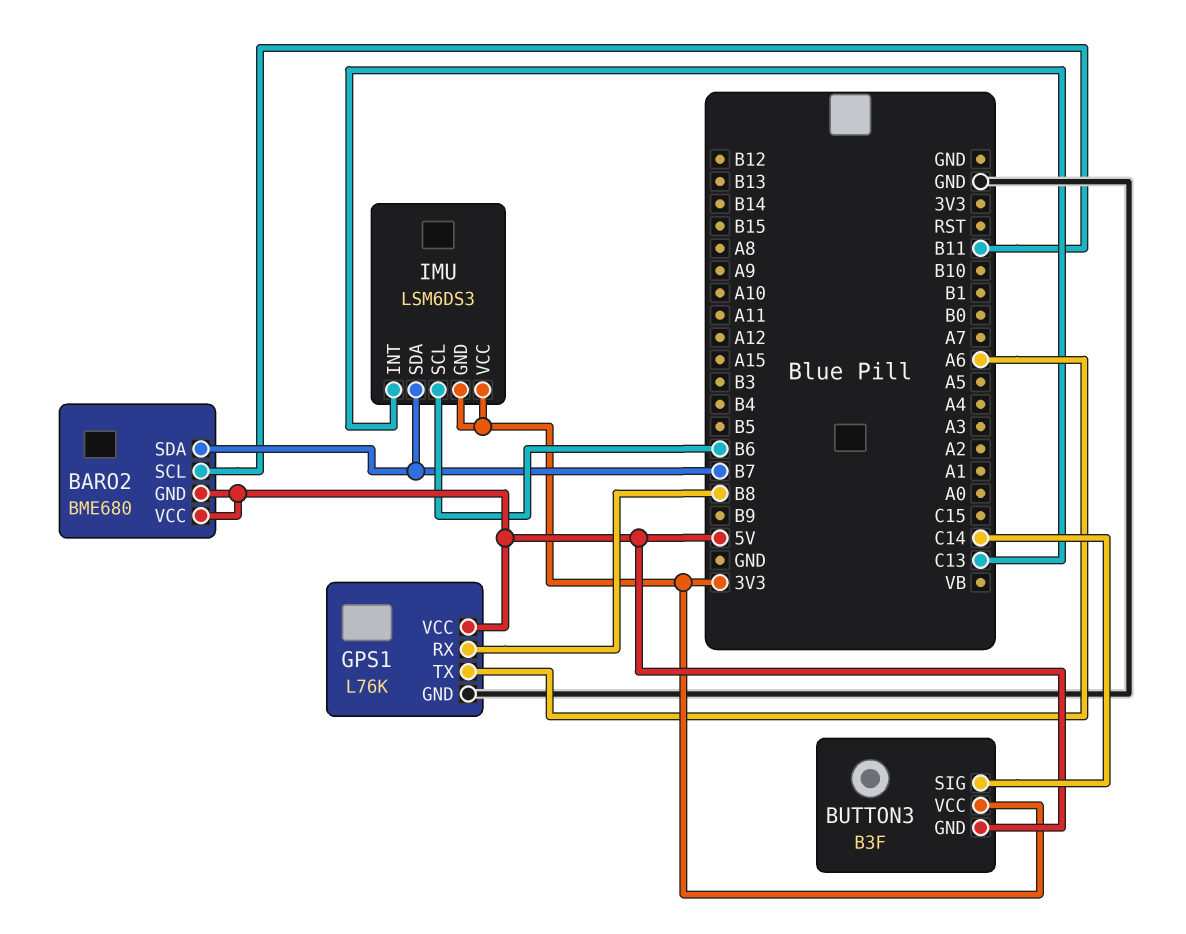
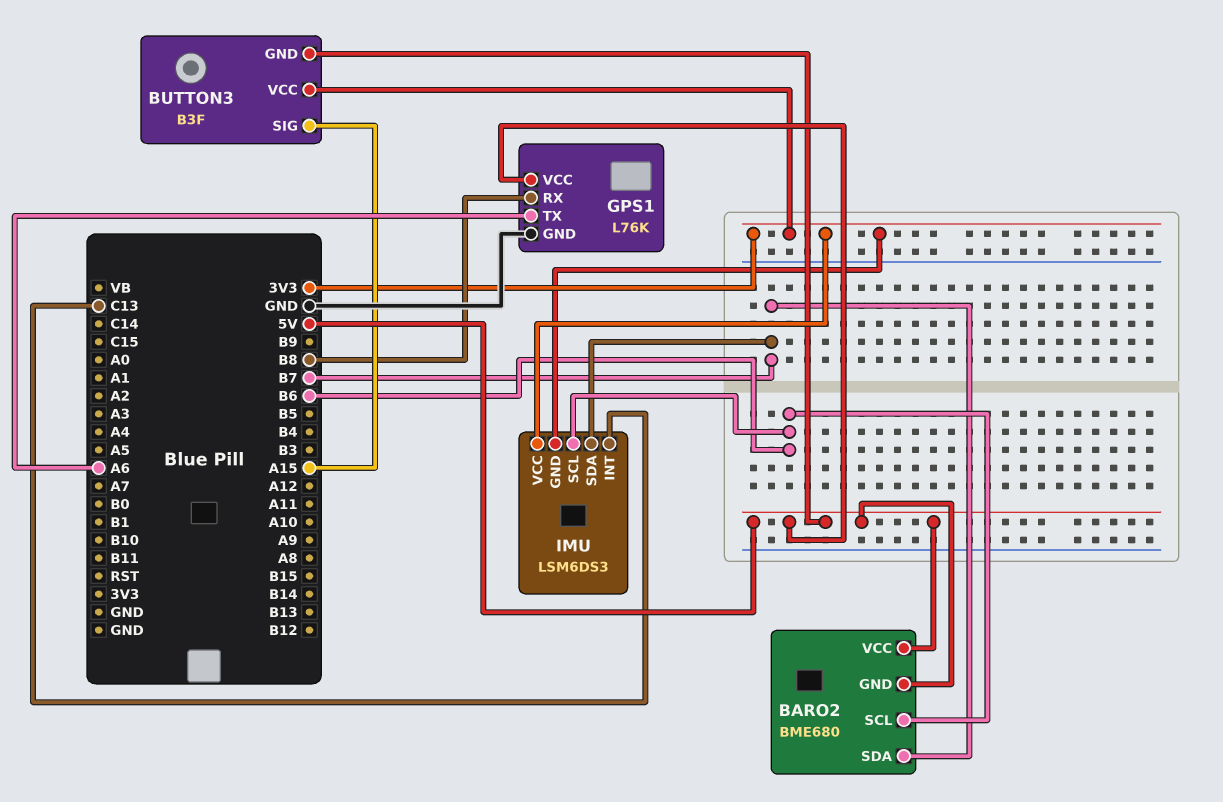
BARO2 pin SCL: B11 -> B6
BUTTON3 pin SIG: C14 -> A15

